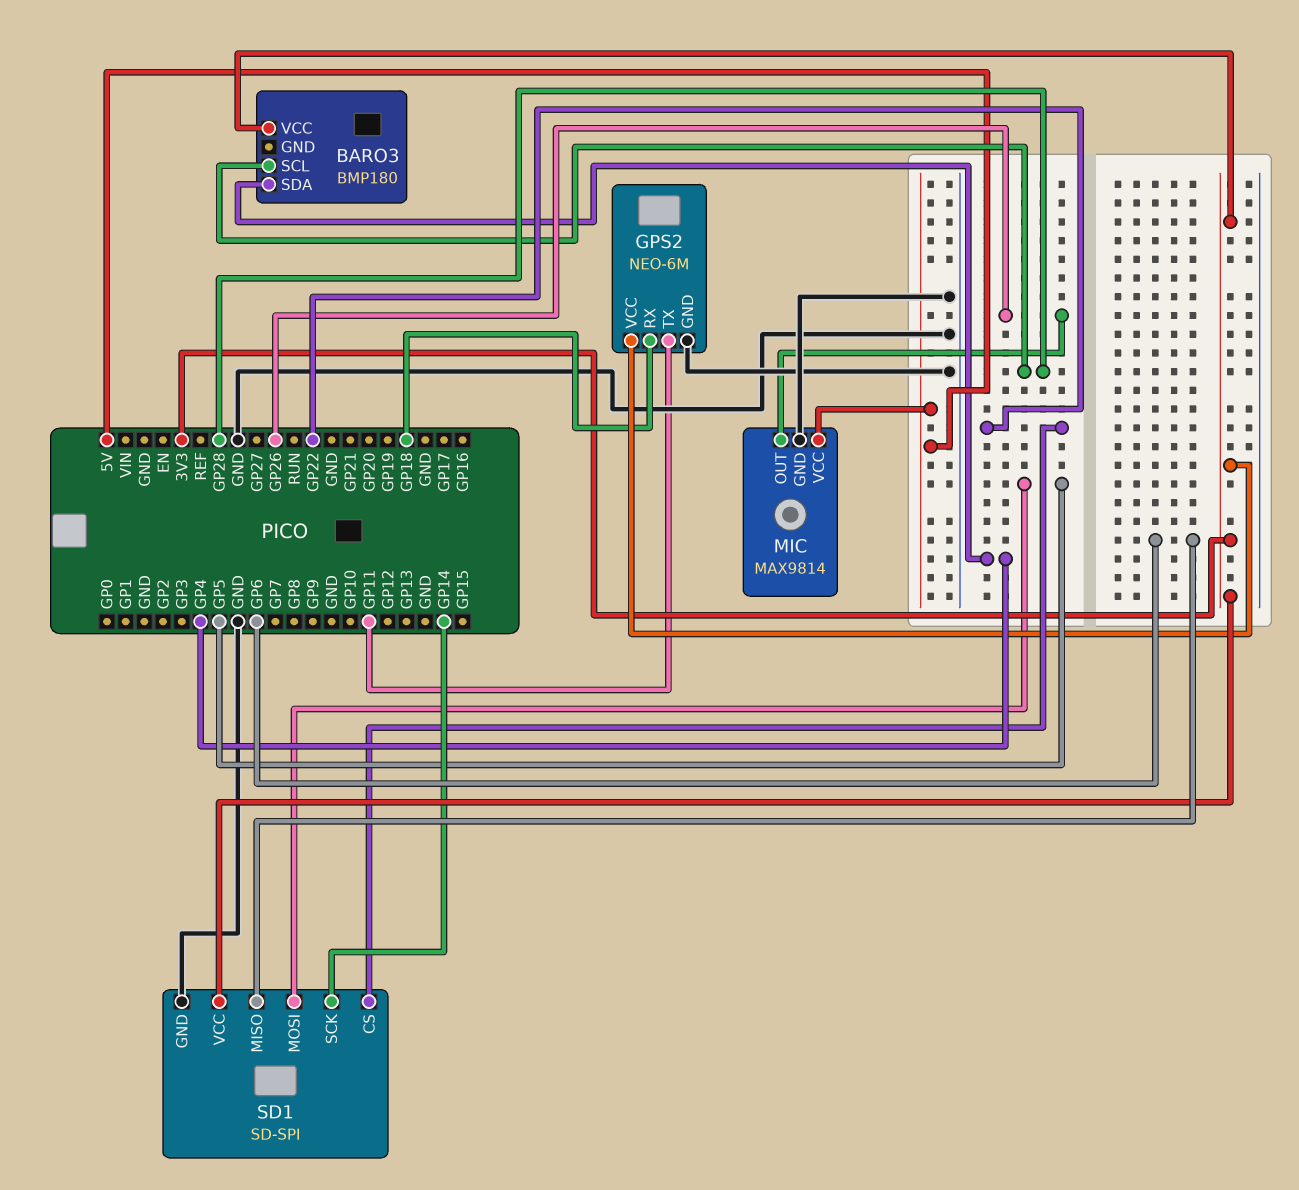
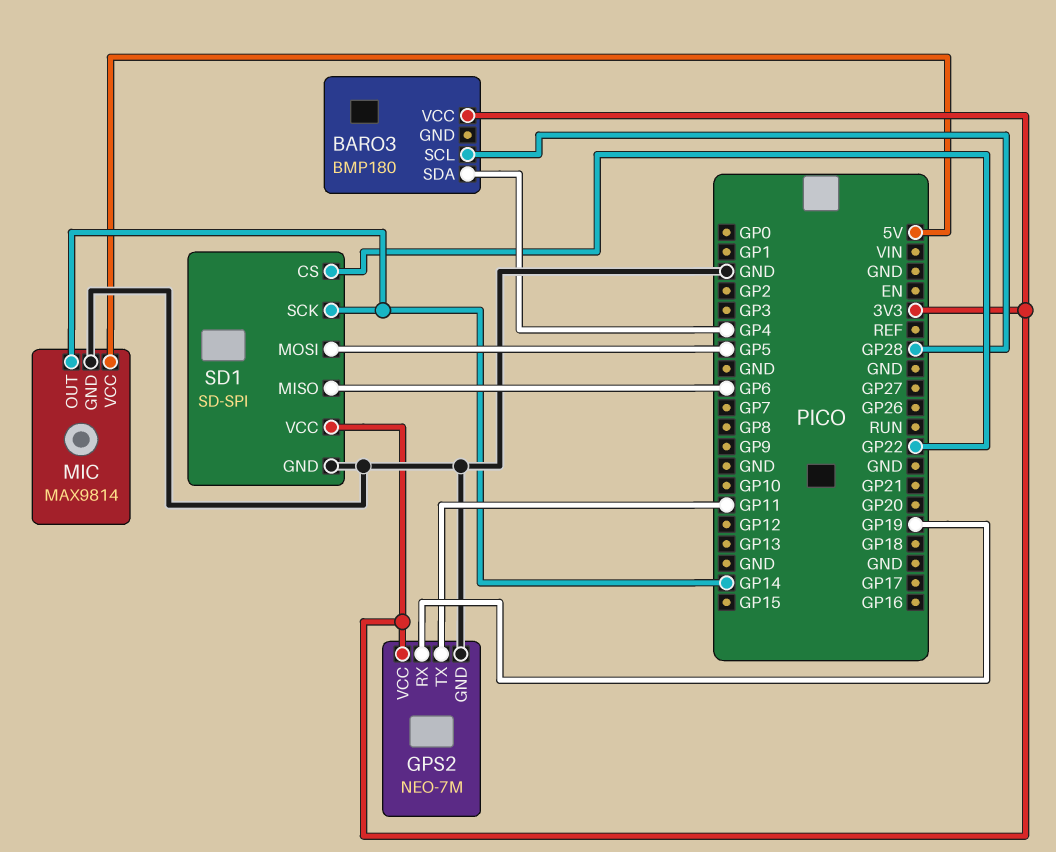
GPS2: NEO-6M -> NEO-7M
GPS2 pin RX: GP18 -> GP19
MIC pin OUT: GP26 -> GP14

